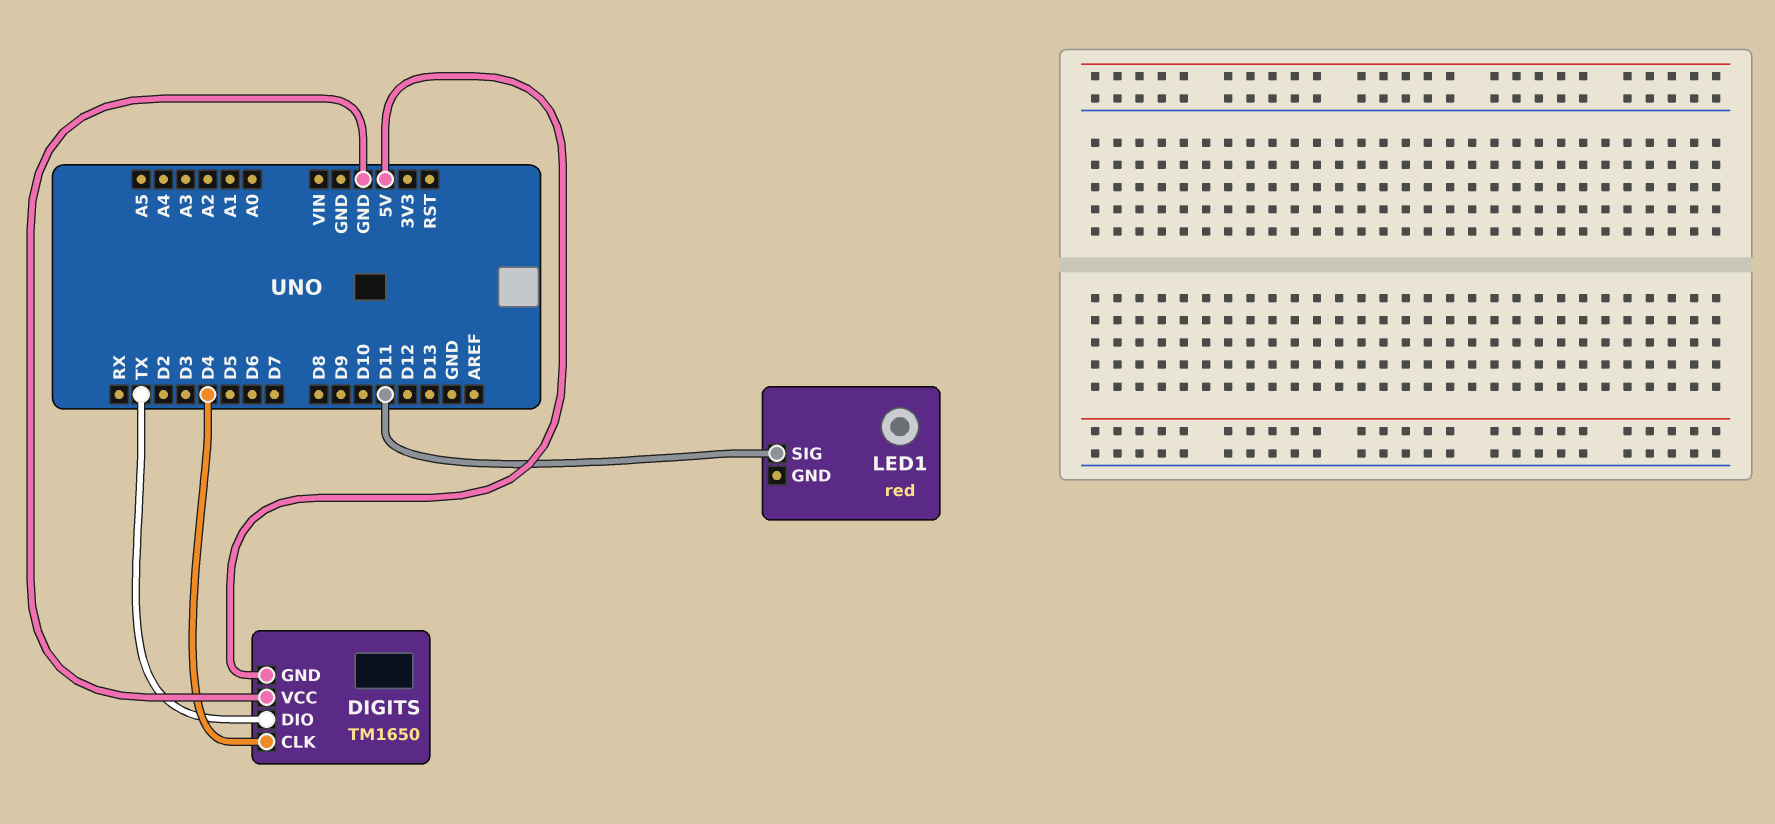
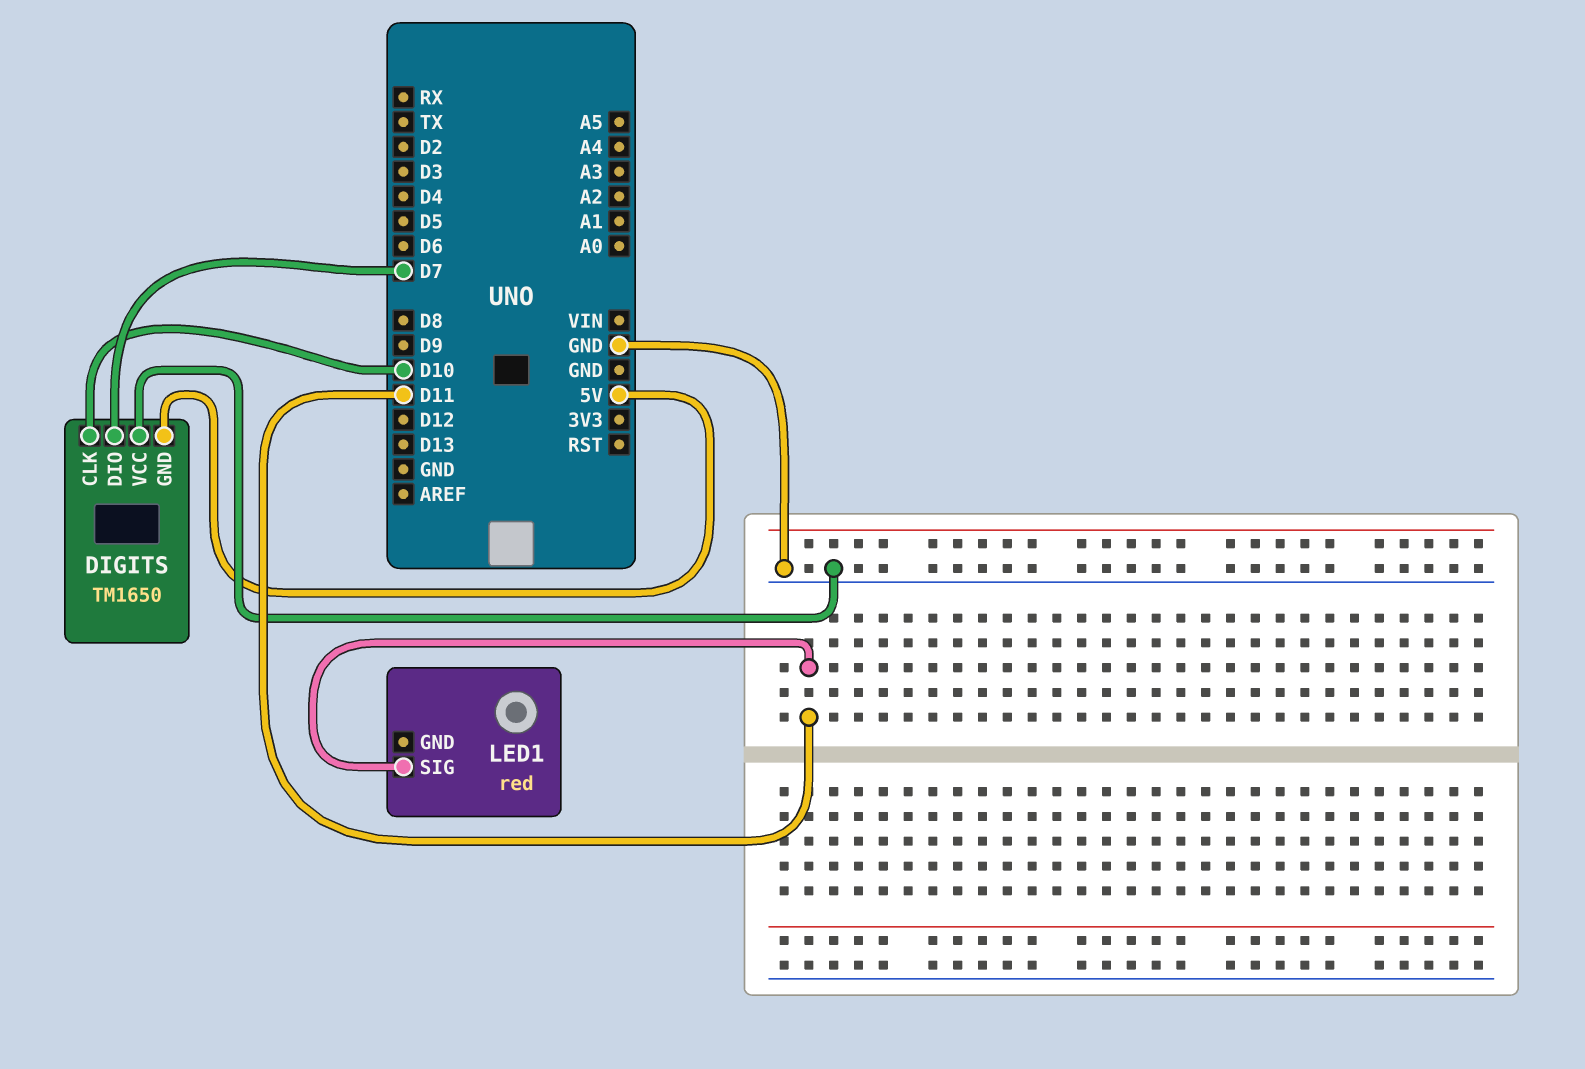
DIGITS pin CLK: D4 -> D10
DIGITS pin DIO: TX -> D7

